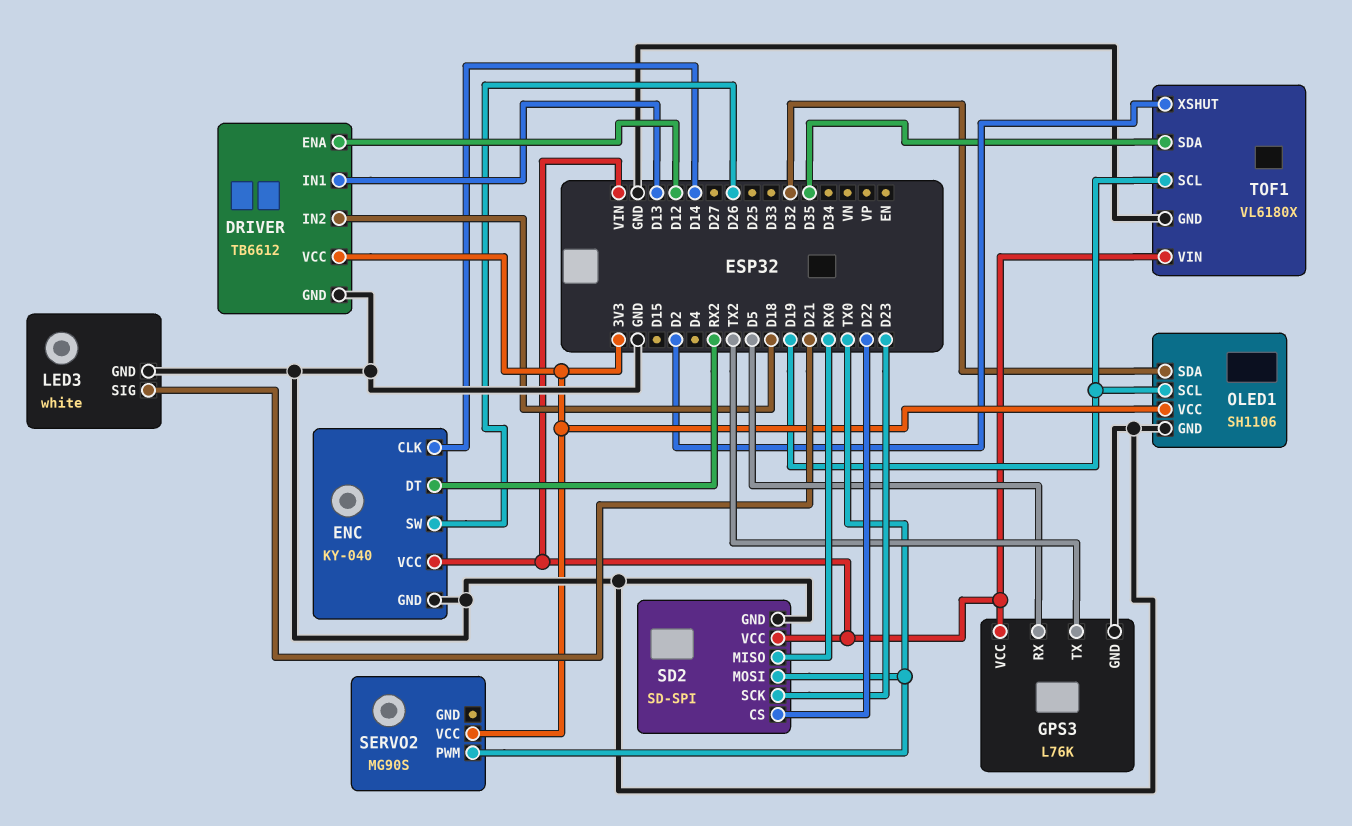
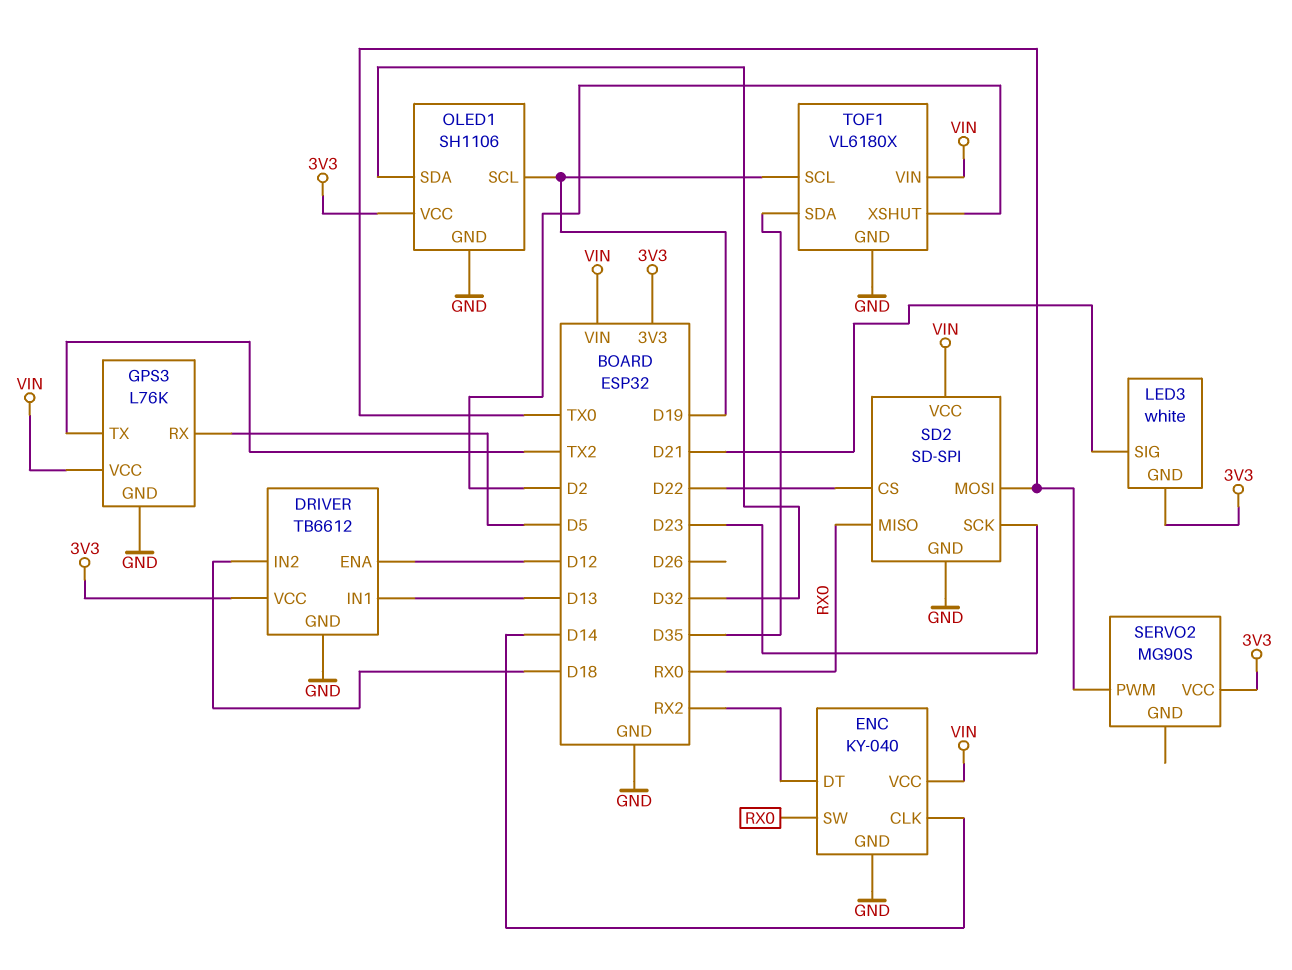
ENC pin SW: D26 -> RX0
LED3 pin GND: GND -> 3V3

